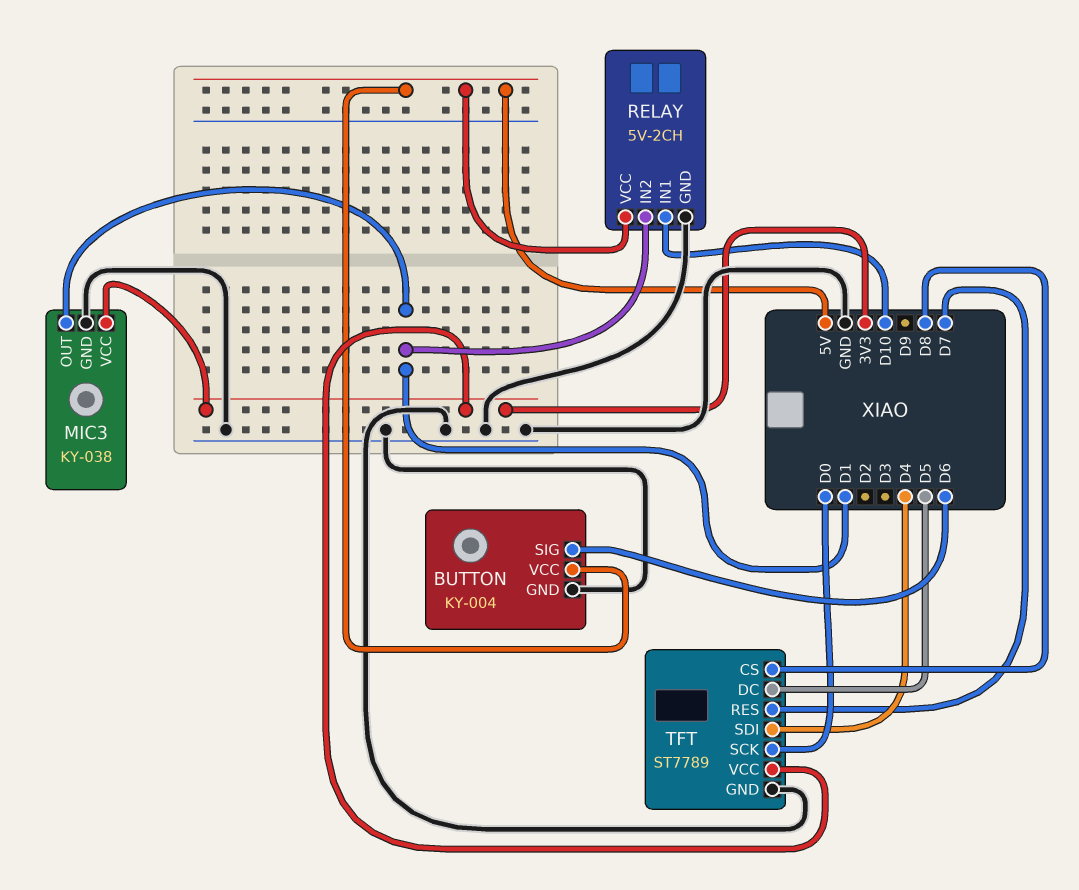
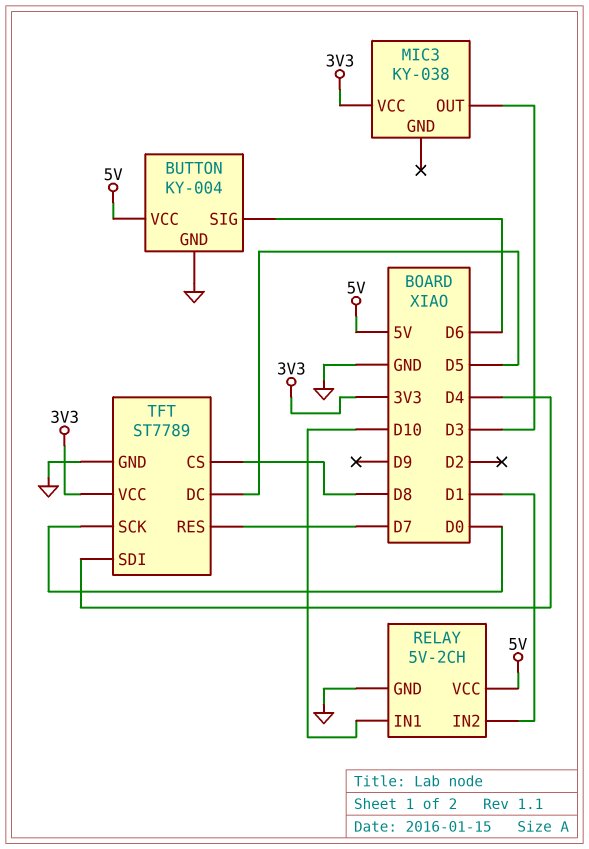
MIC3 pin GND: GND -> none
MIC3 pin OUT: D1 -> D3

